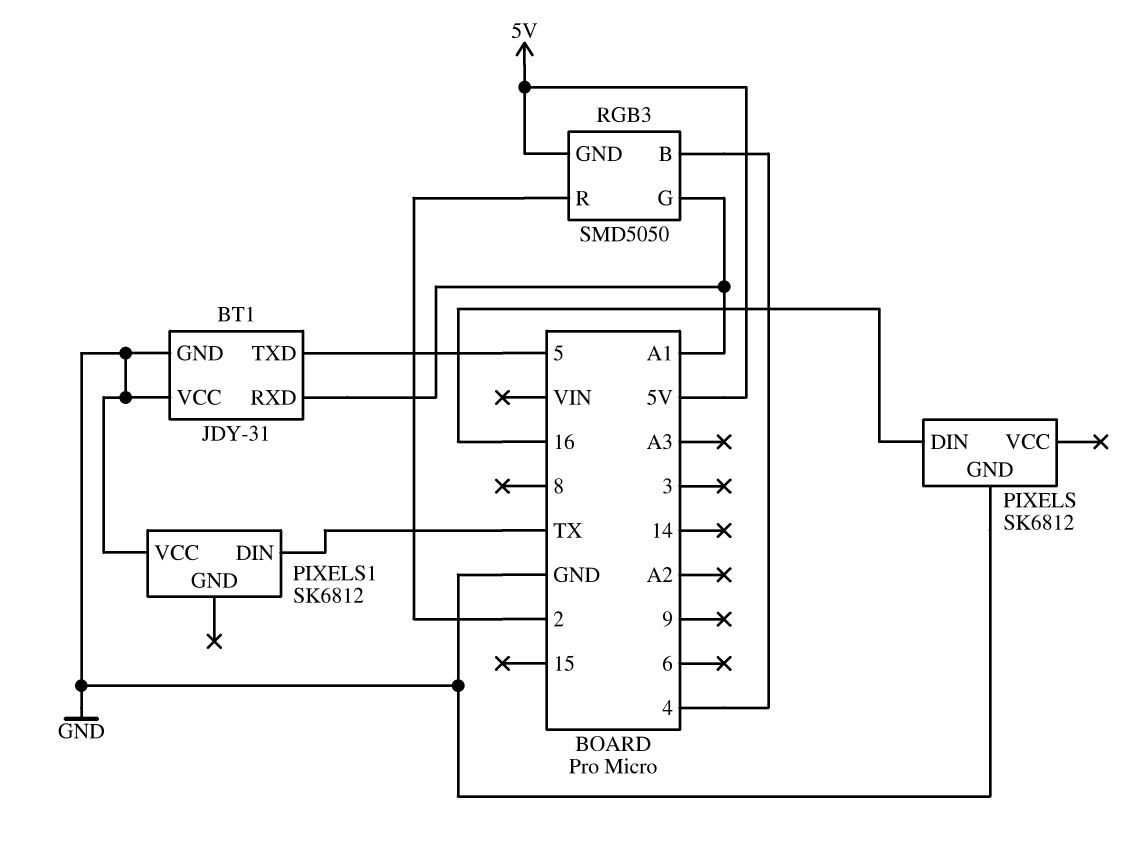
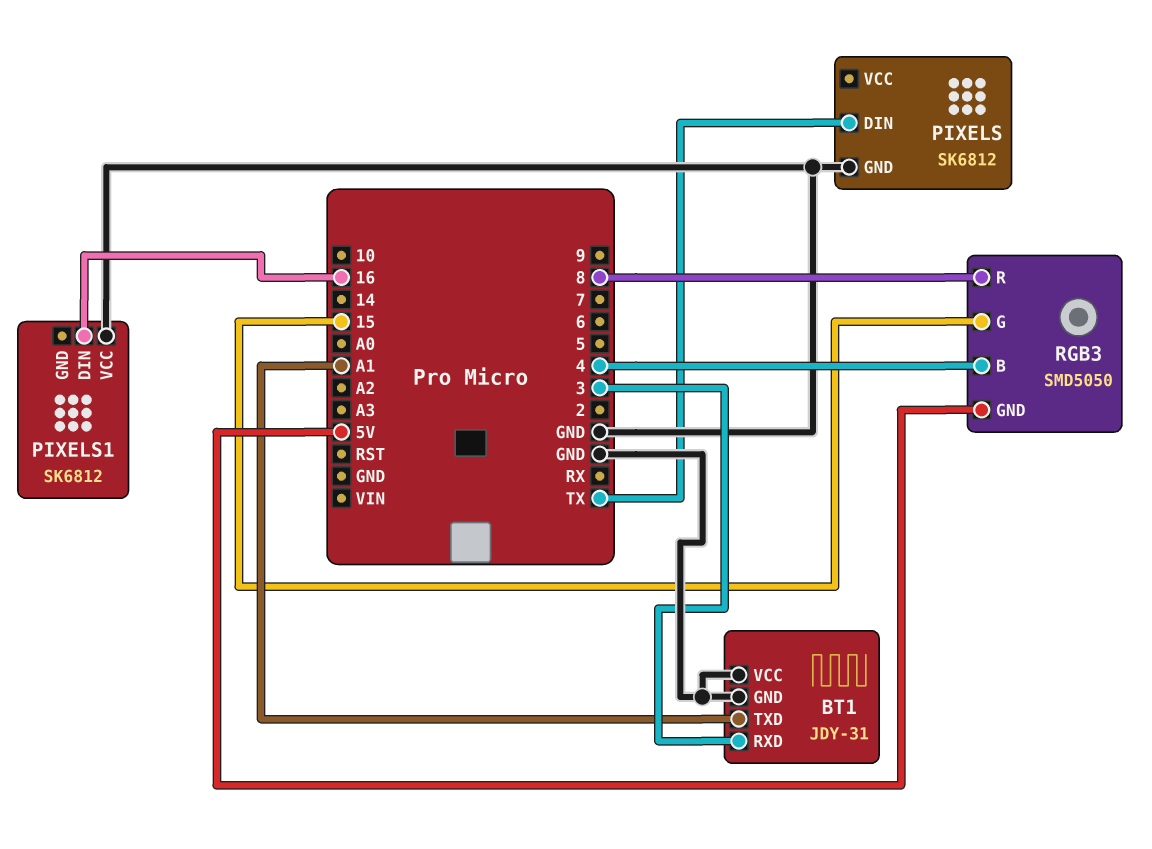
BT1 pin RXD: A1 -> 3
BT1 pin TXD: 5 -> A1
PIXELS pin DIN: 16 -> TX
PIXELS1 pin DIN: TX -> 16
RGB3 pin G: A1 -> 15
RGB3 pin R: 2 -> 8

